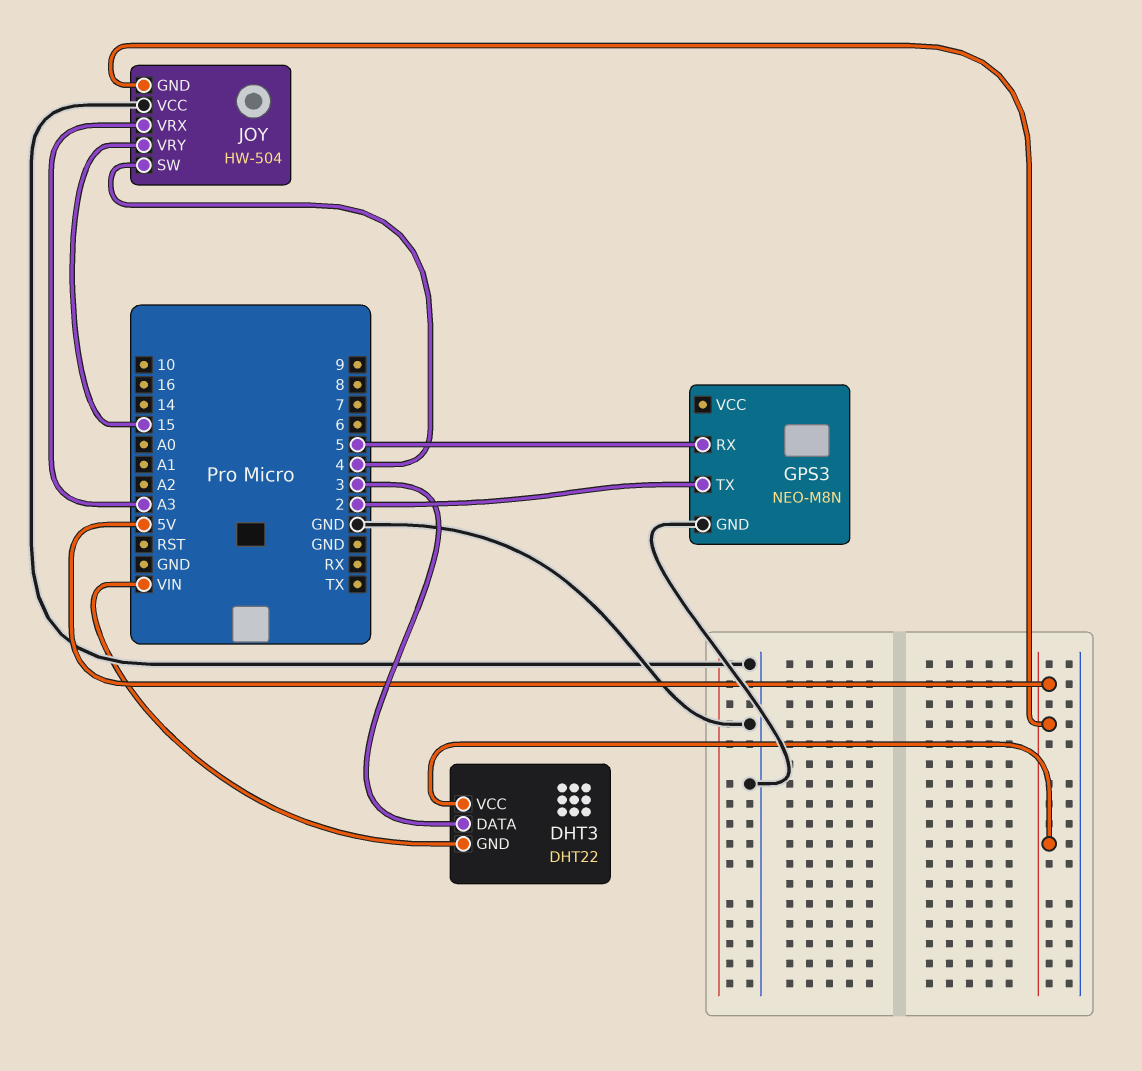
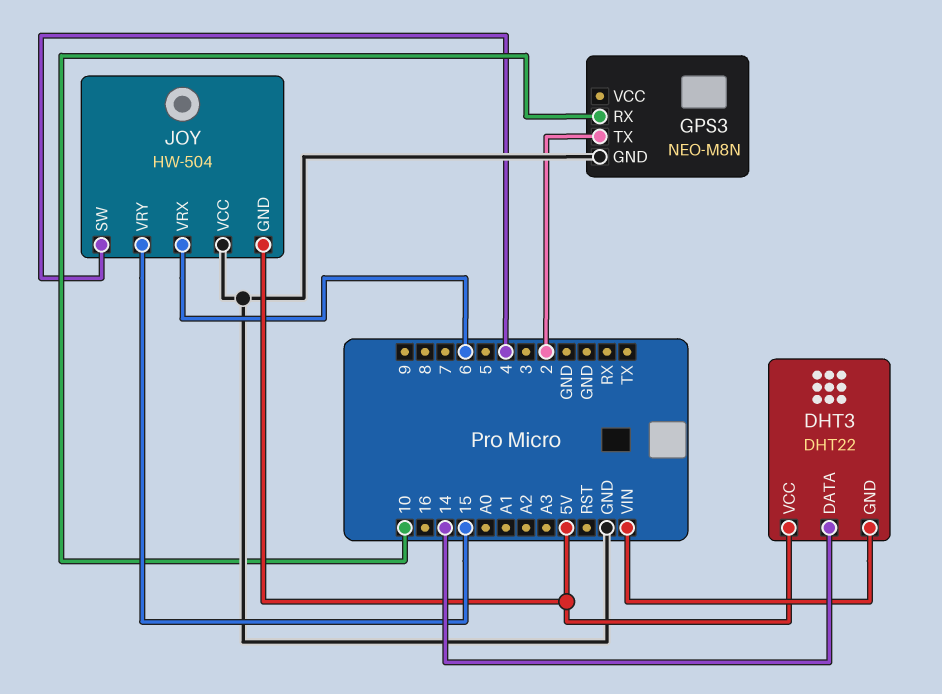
DHT3 pin DATA: 3 -> 14
GPS3 pin RX: 5 -> 10
JOY pin VRX: A3 -> 6

